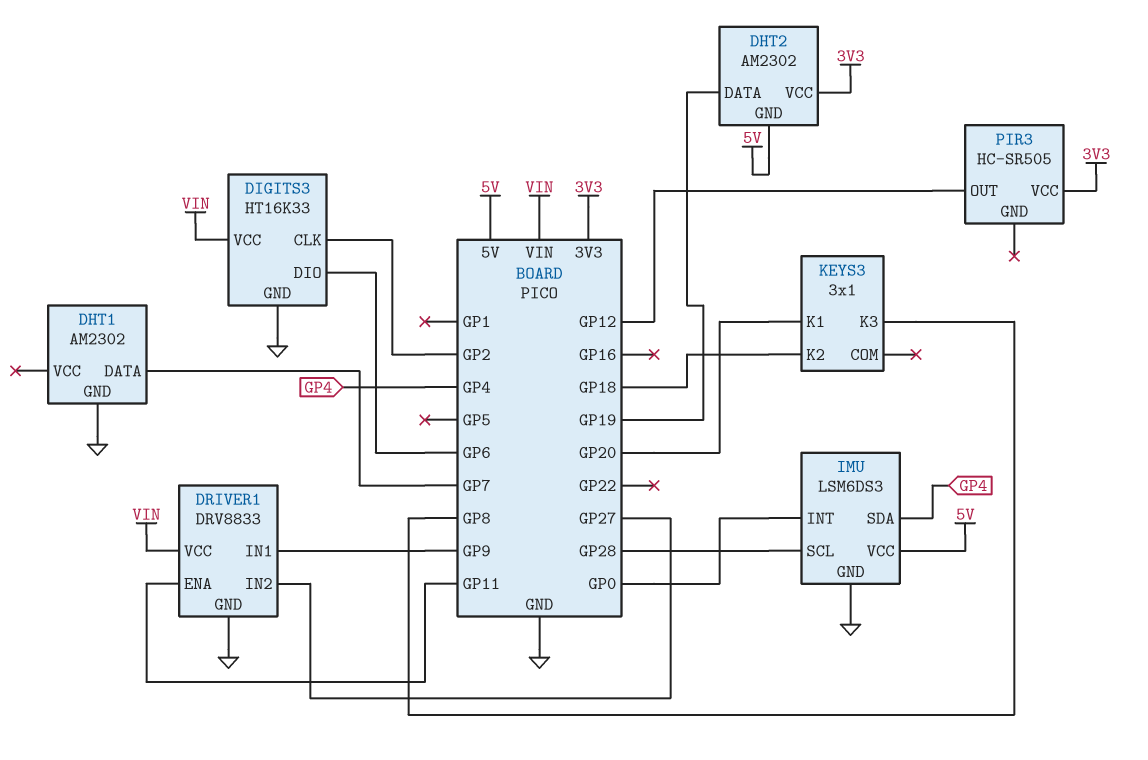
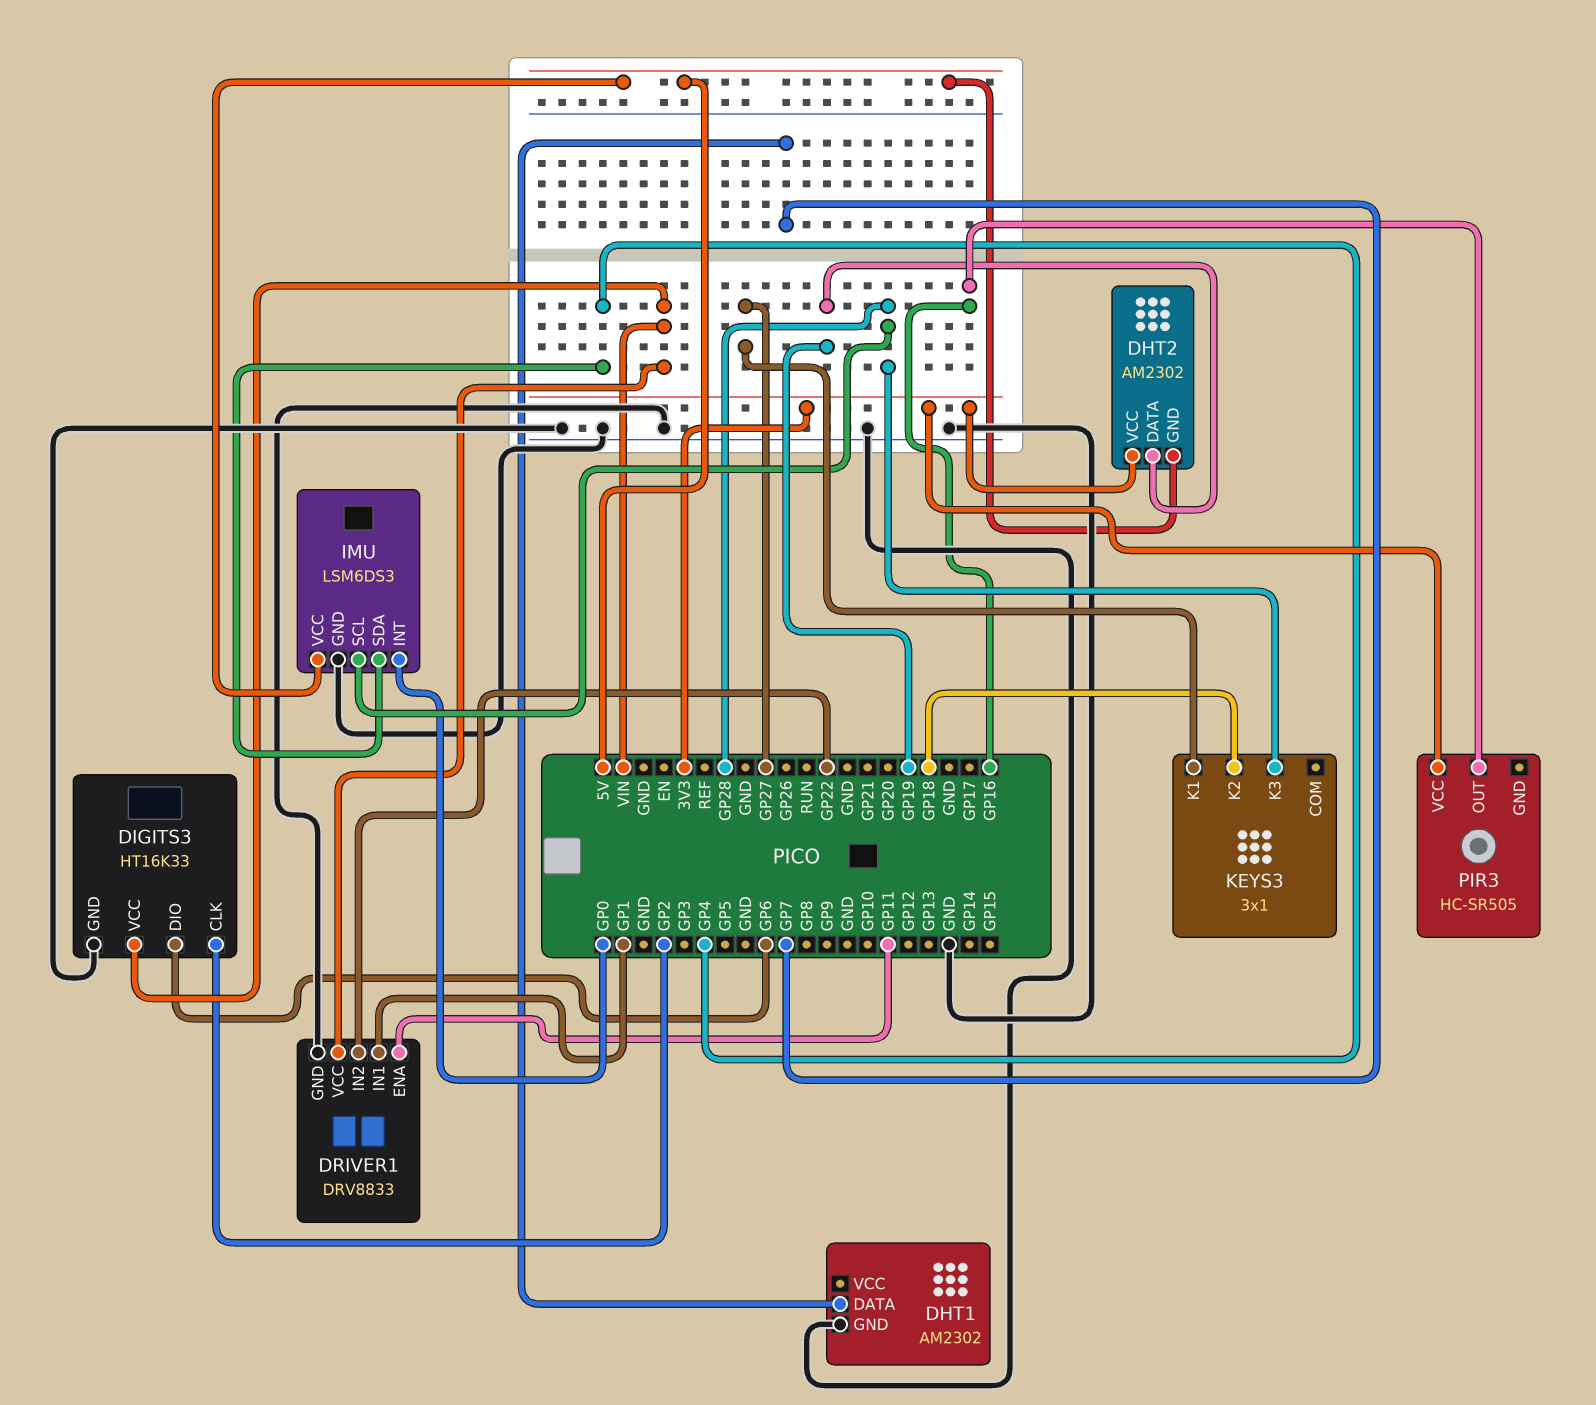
DRIVER1 pin IN1: GP9 -> GP1
DRIVER1 pin IN2: GP27 -> GP22
KEYS3 pin K1: GP20 -> GP27
KEYS3 pin K3: GP8 -> GP28
PIR3 pin OUT: GP12 -> GP16

